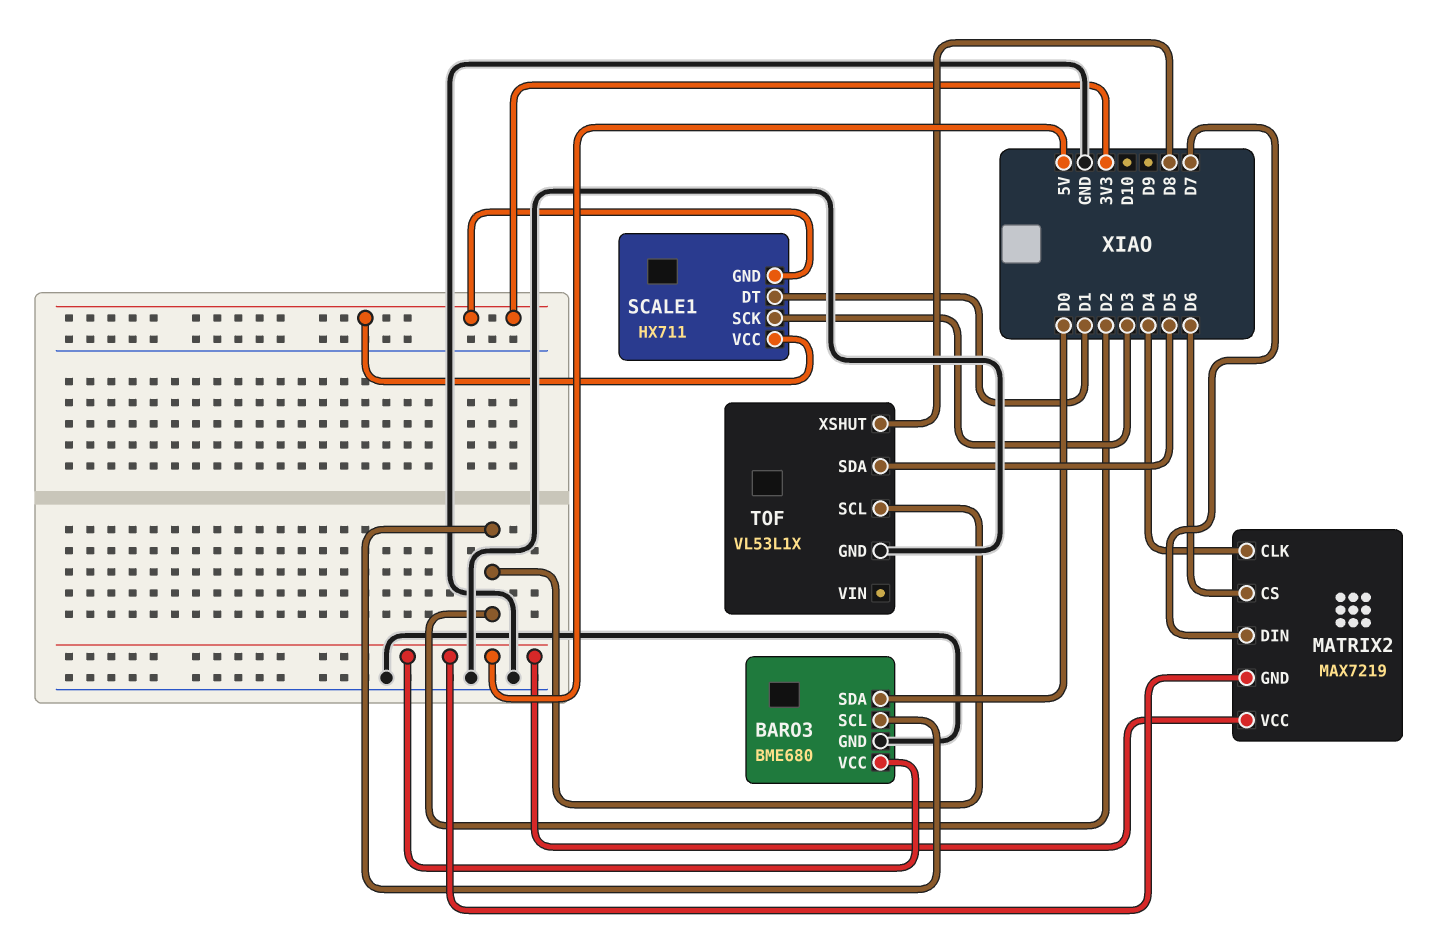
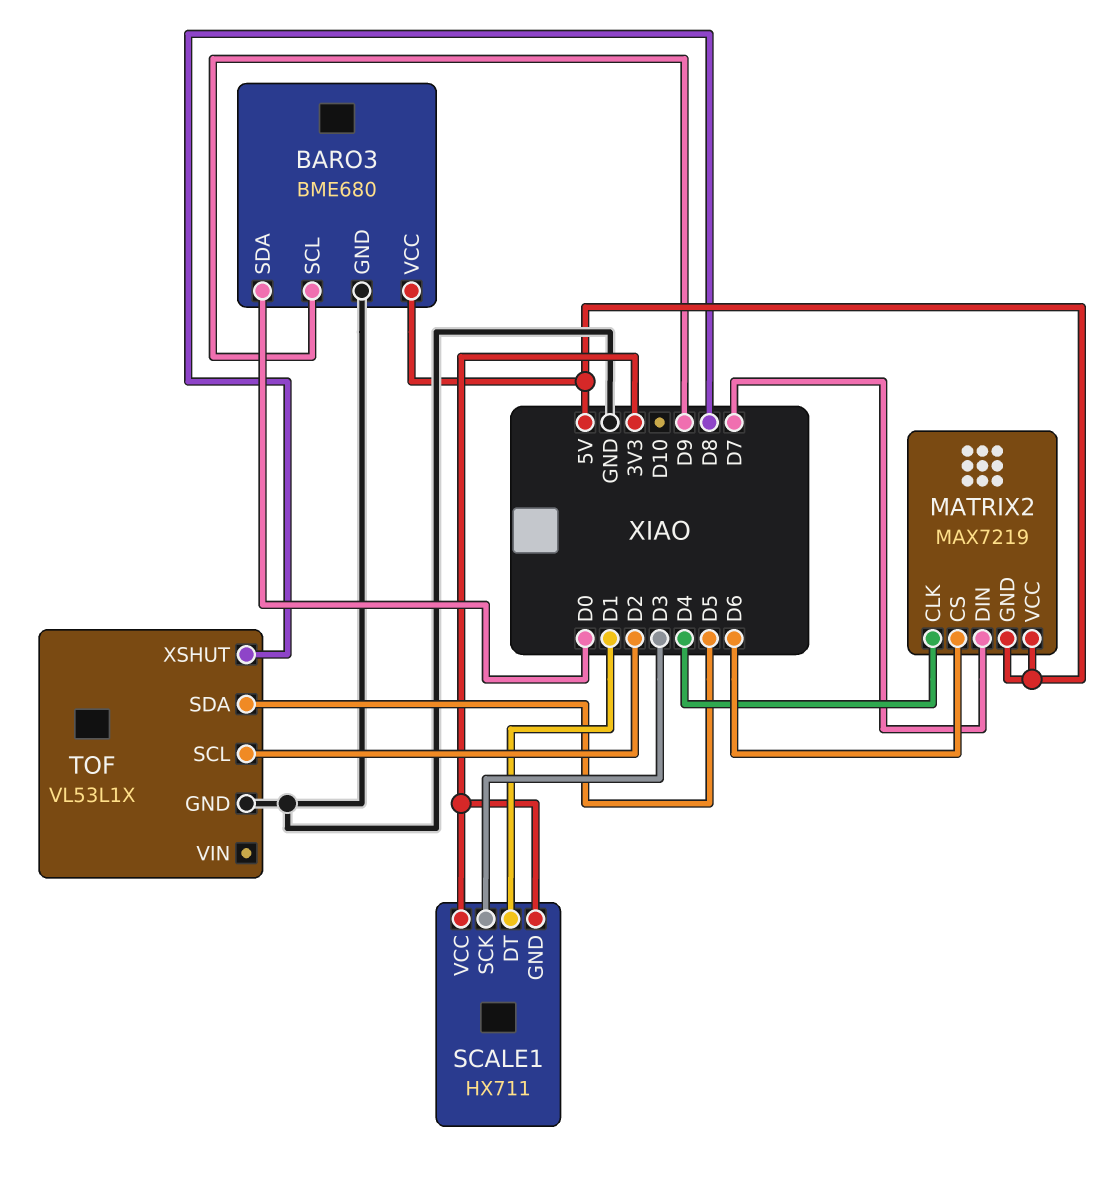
BARO3 pin SCL: D2 -> D9

